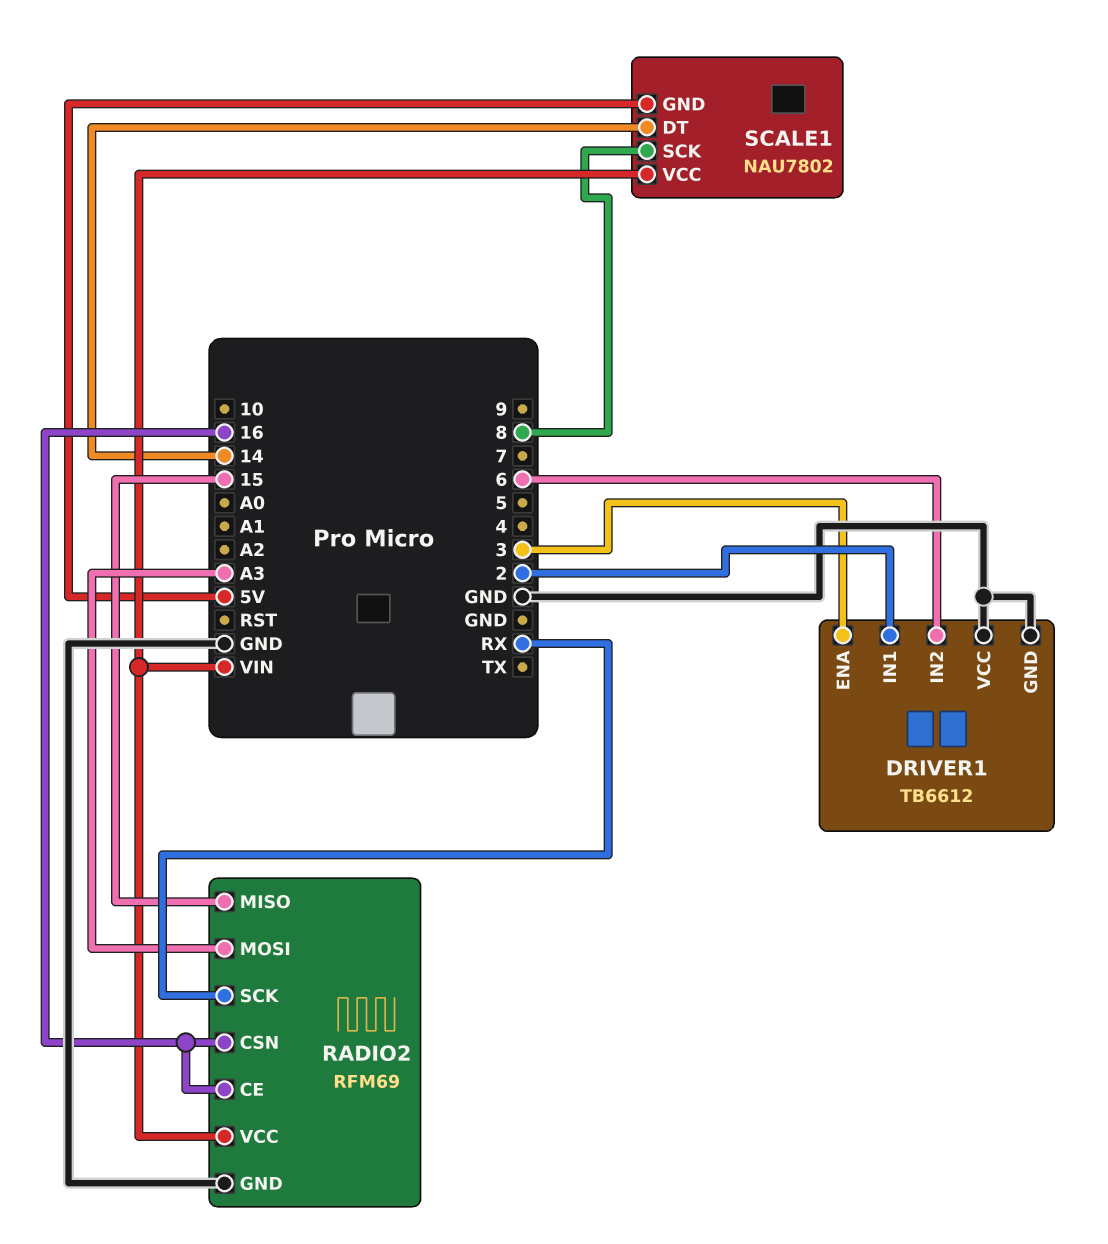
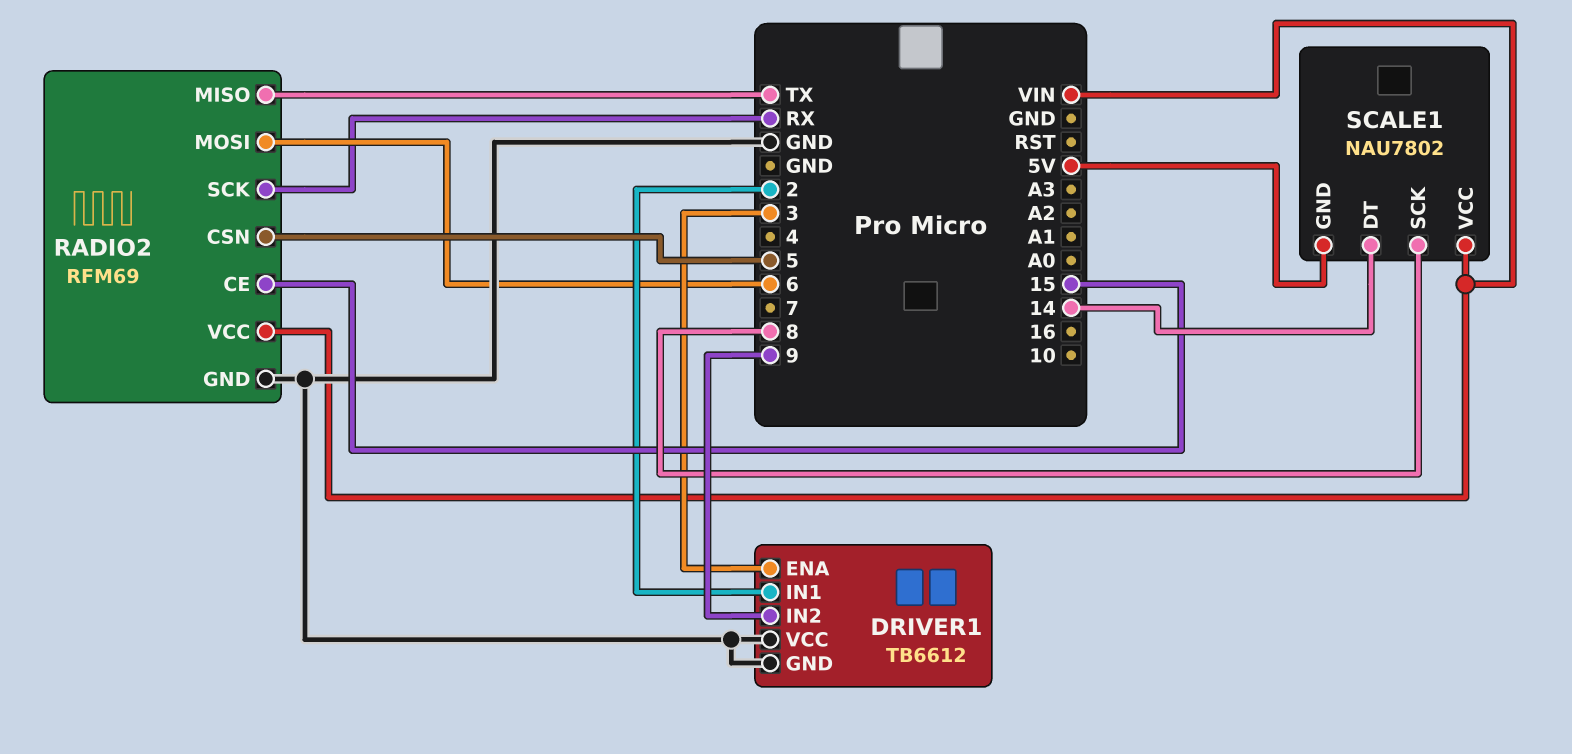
DRIVER1 pin IN2: 6 -> 9
RADIO2 pin CE: 16 -> 15
RADIO2 pin CSN: 16 -> 5
RADIO2 pin MISO: 15 -> TX
RADIO2 pin MOSI: A3 -> 6

